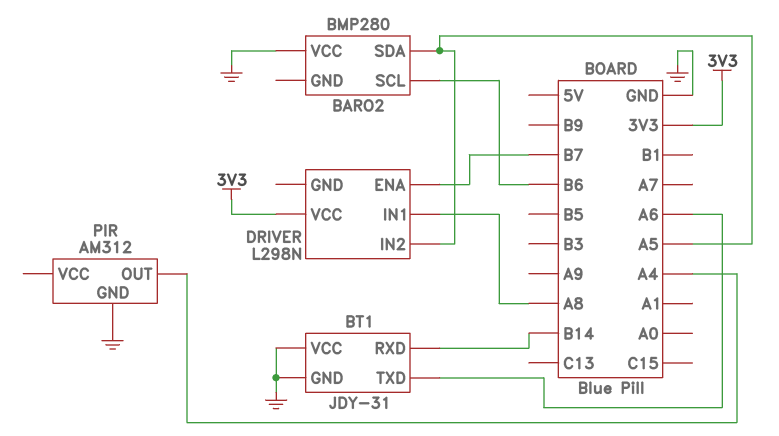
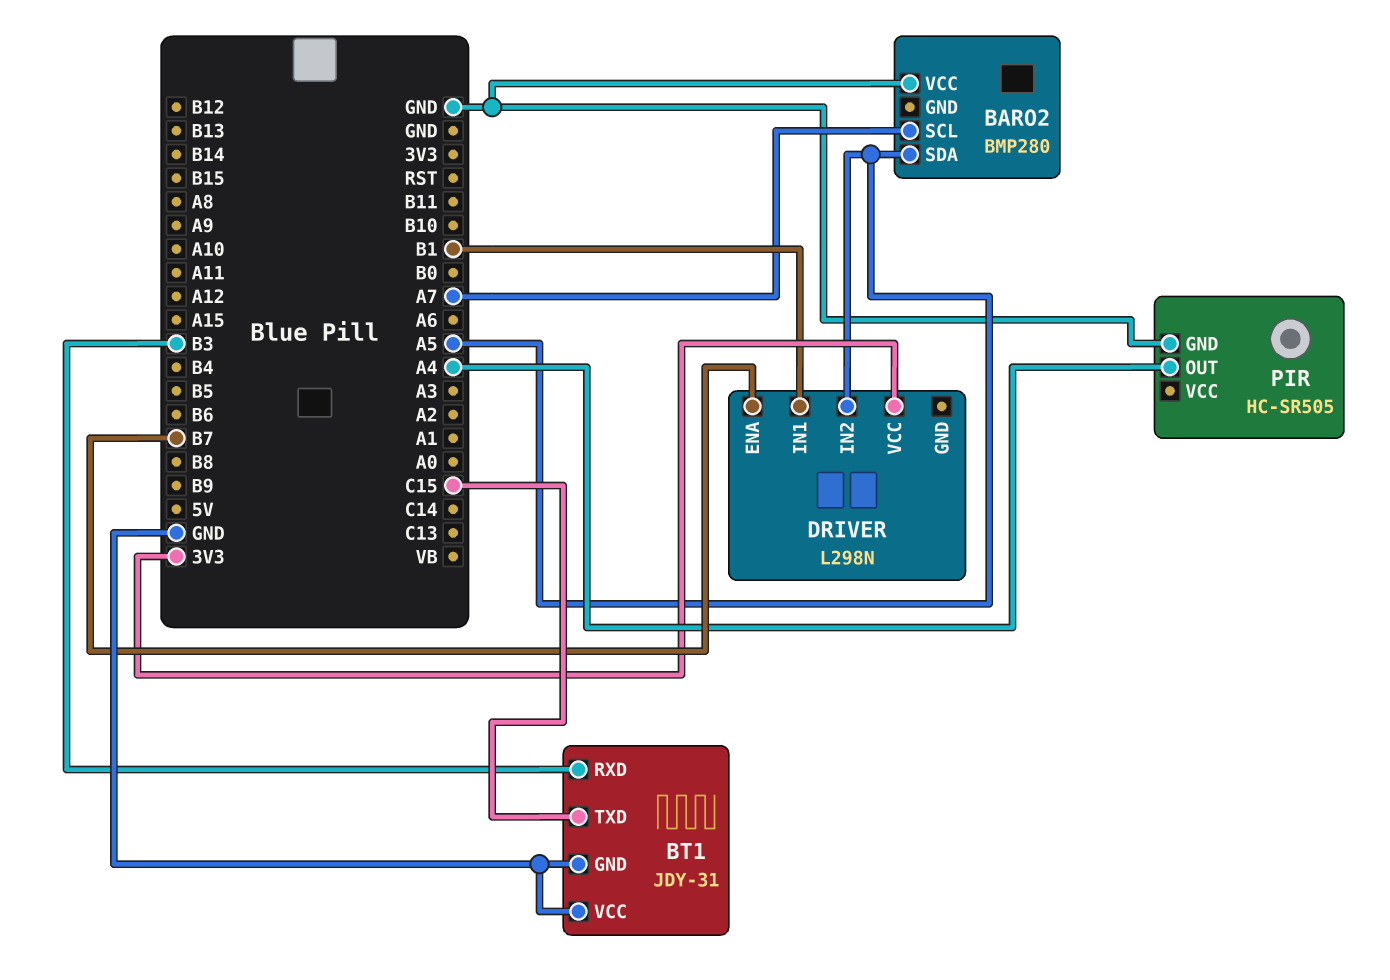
BARO2 pin SCL: B6 -> A7
BT1 pin RXD: B14 -> B3
BT1 pin TXD: A6 -> C15
DRIVER pin IN1: A8 -> B1
PIR: AM312 -> HC-SR505

